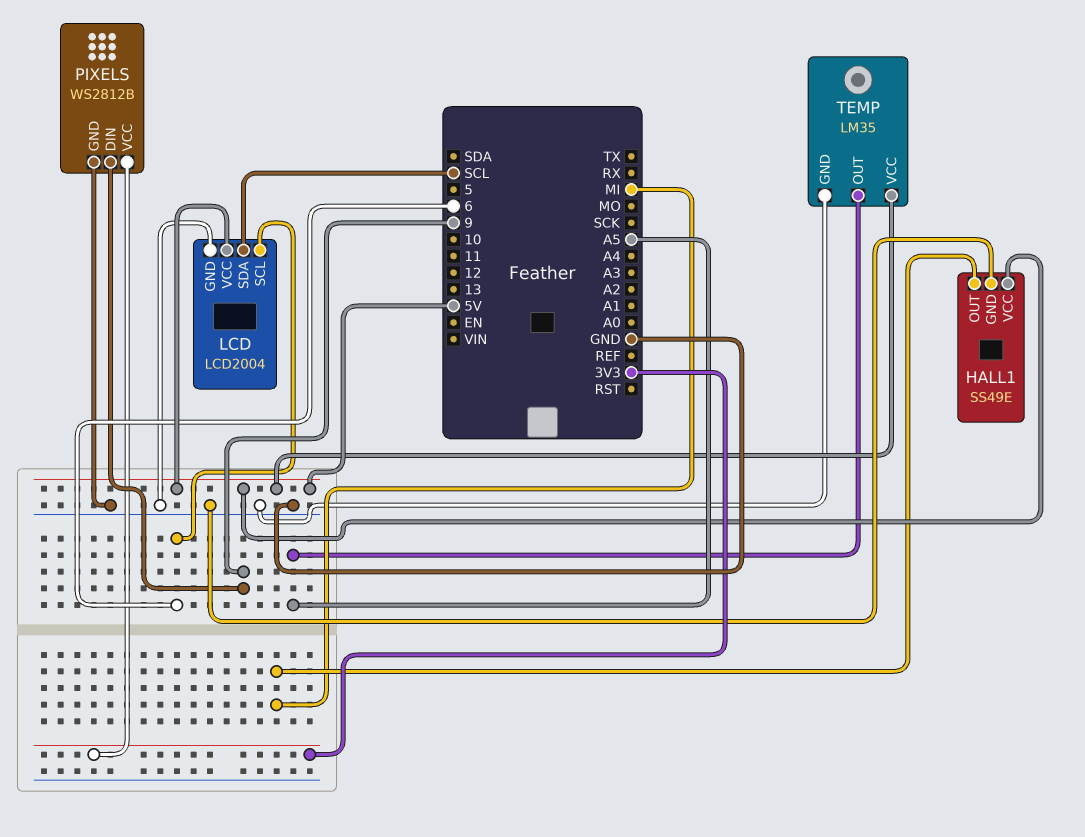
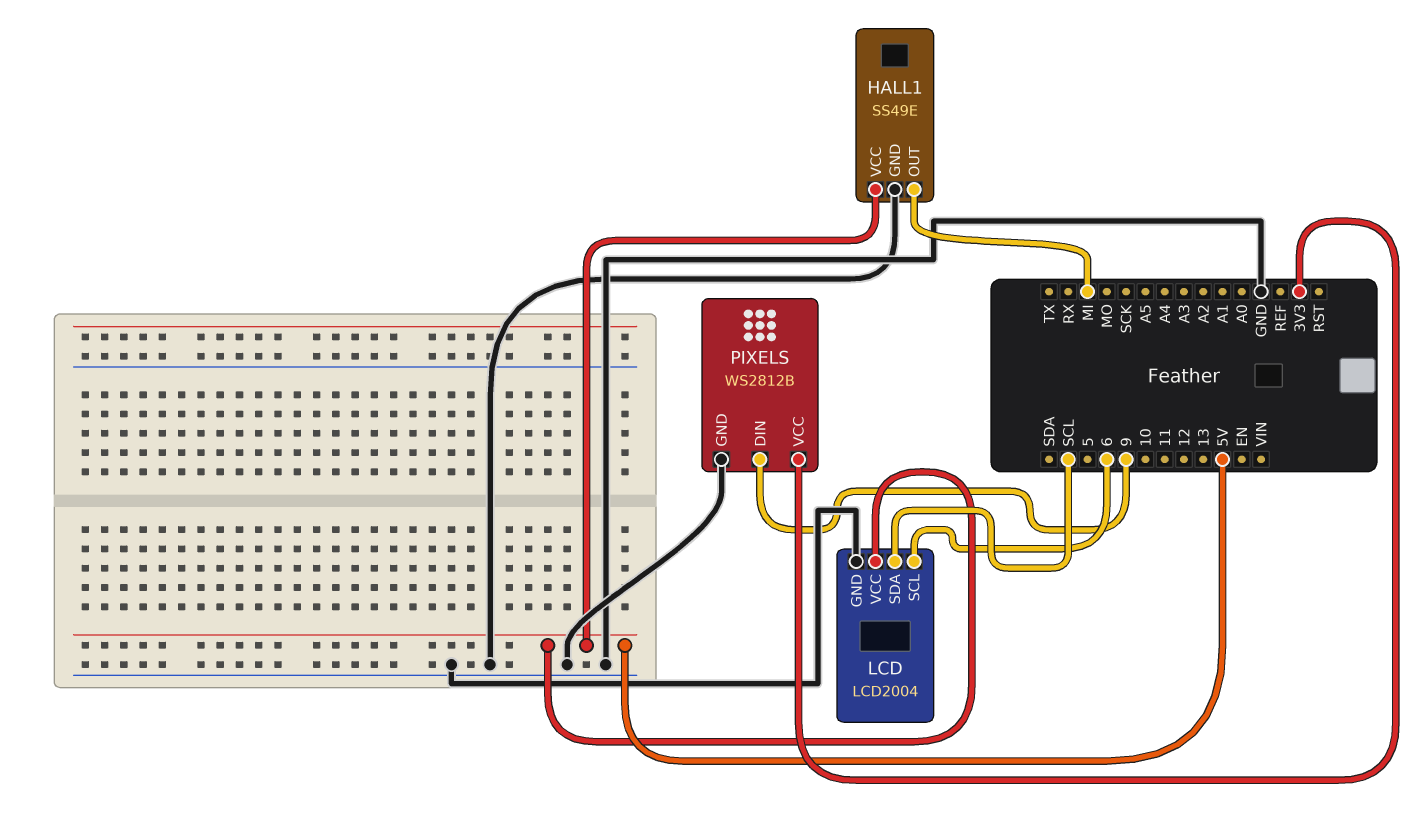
TEMP: LM35 -> none
TEMP pin GND: GND -> none
TEMP pin OUT: A5 -> none
TEMP pin VCC: 5V -> none

